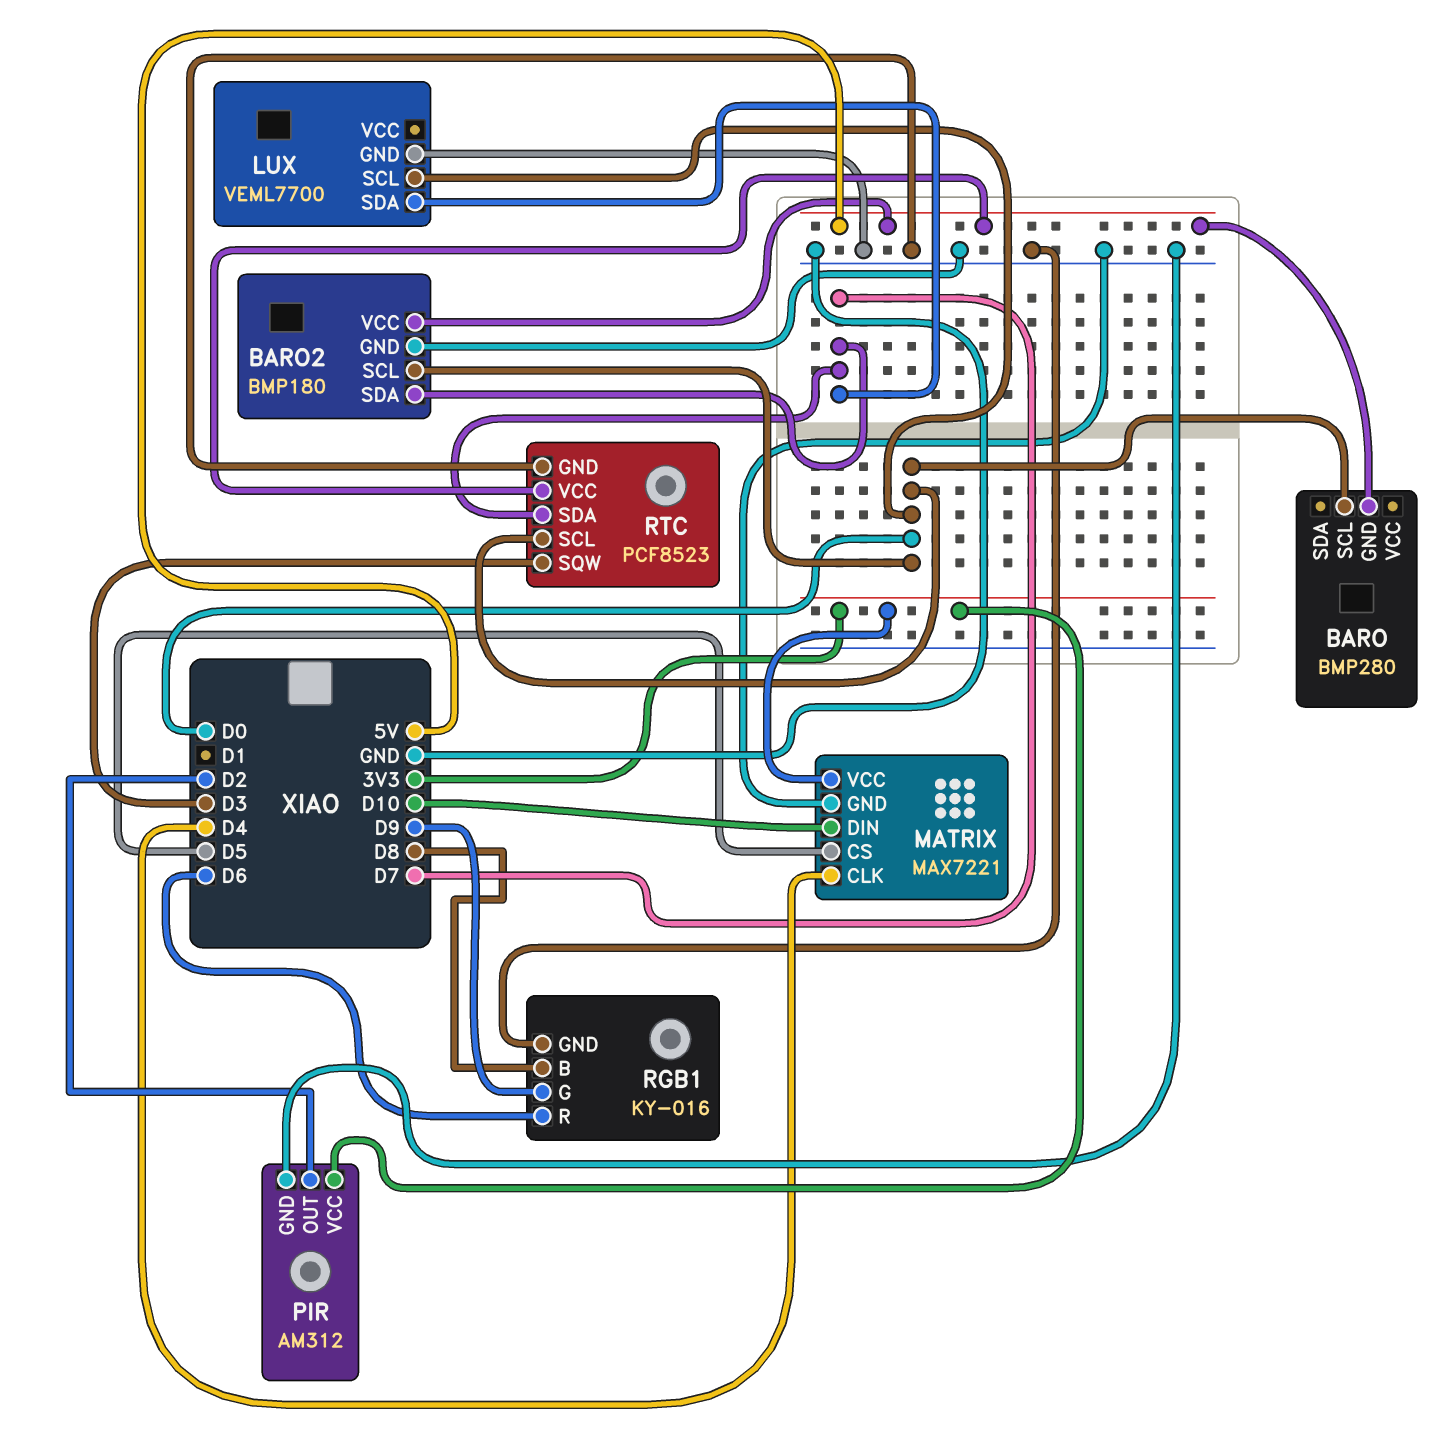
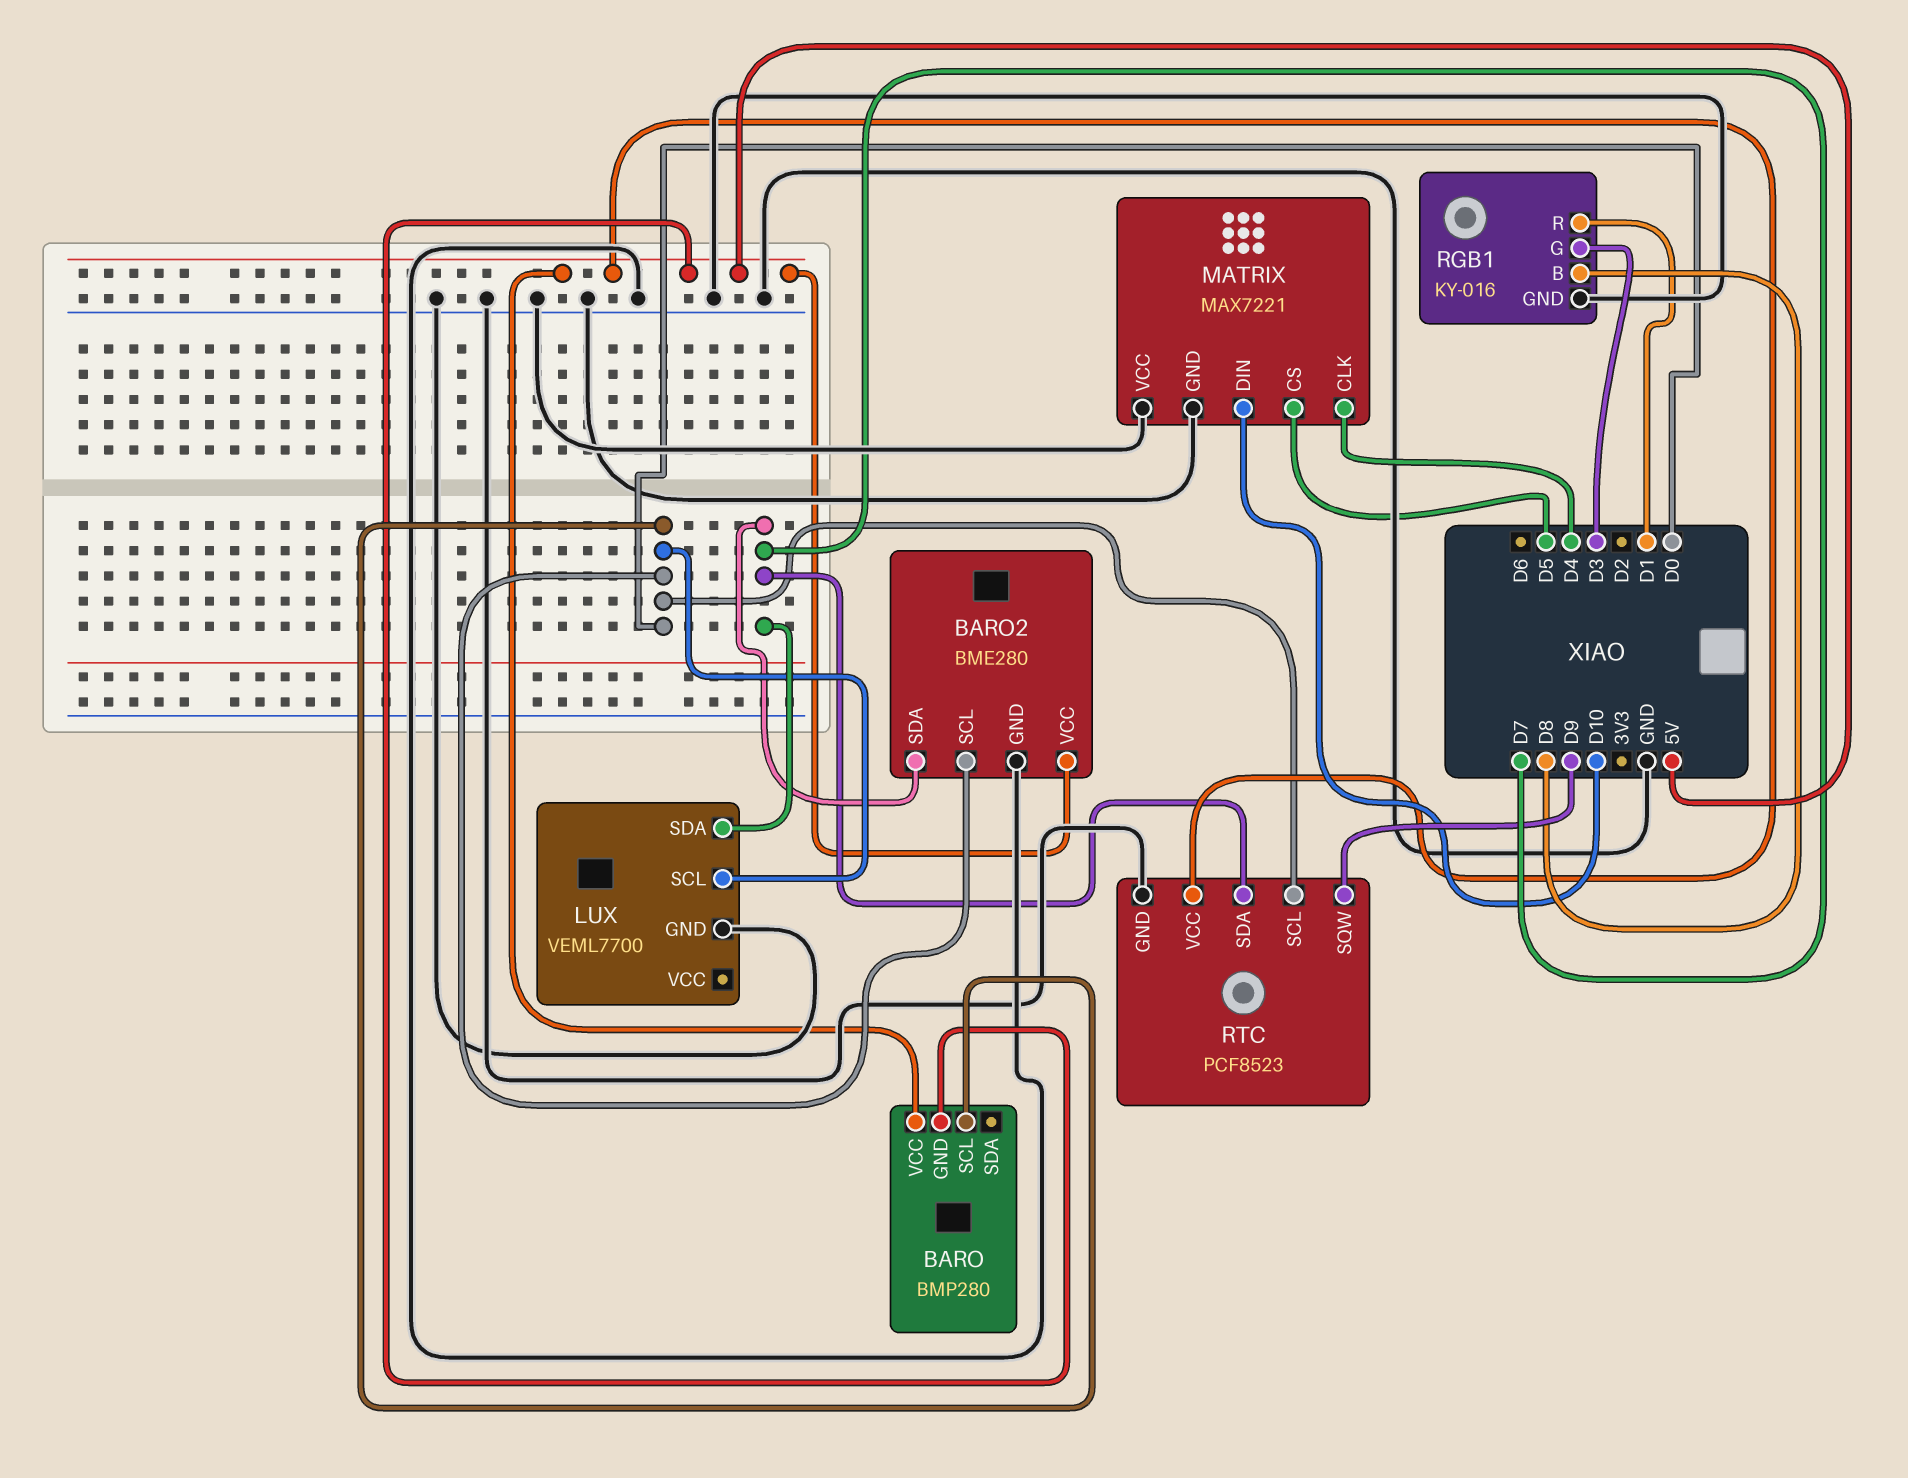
BARO pin VCC: none -> 5V
BARO2: BMP180 -> BME280
MATRIX pin VCC: 3V3 -> GND
PIR: AM312 -> none
PIR pin GND: GND -> none
PIR pin OUT: D2 -> none
PIR pin VCC: 3V3 -> none
RGB1 pin G: D9 -> D3
RGB1 pin R: D6 -> D1
RTC pin SQW: D3 -> D9

